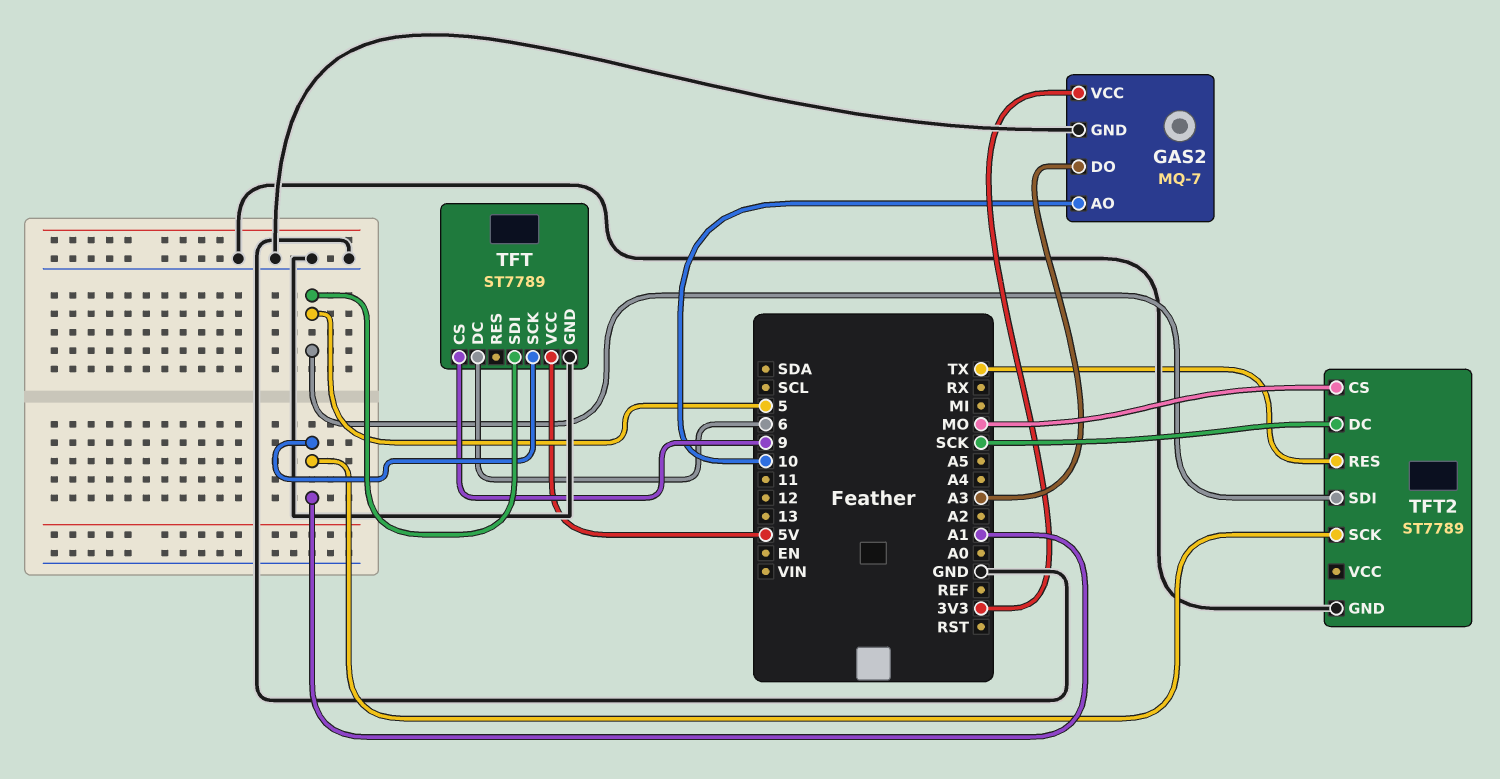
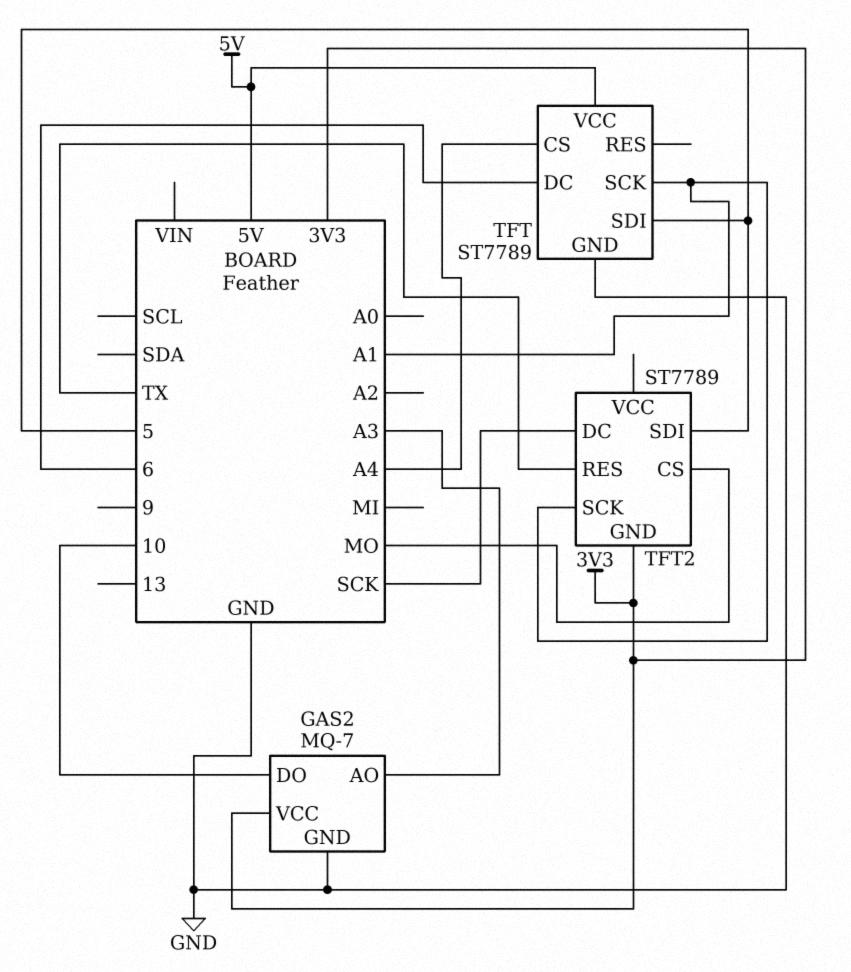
GAS2 pin AO: 10 -> A3
GAS2 pin DO: A3 -> 10
TFT pin CS: 9 -> A4
TFT2 pin GND: GND -> 3V3

